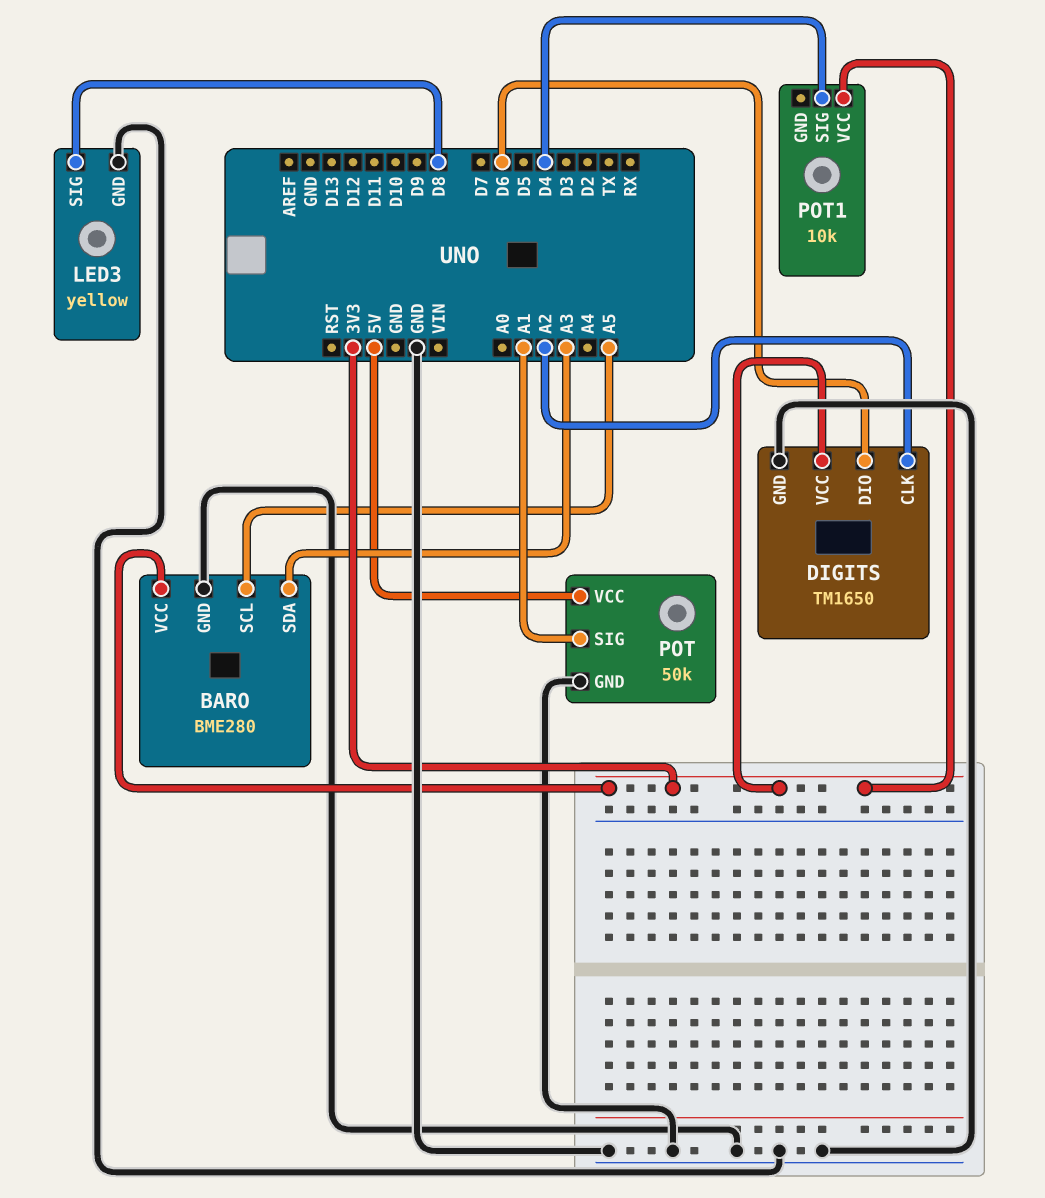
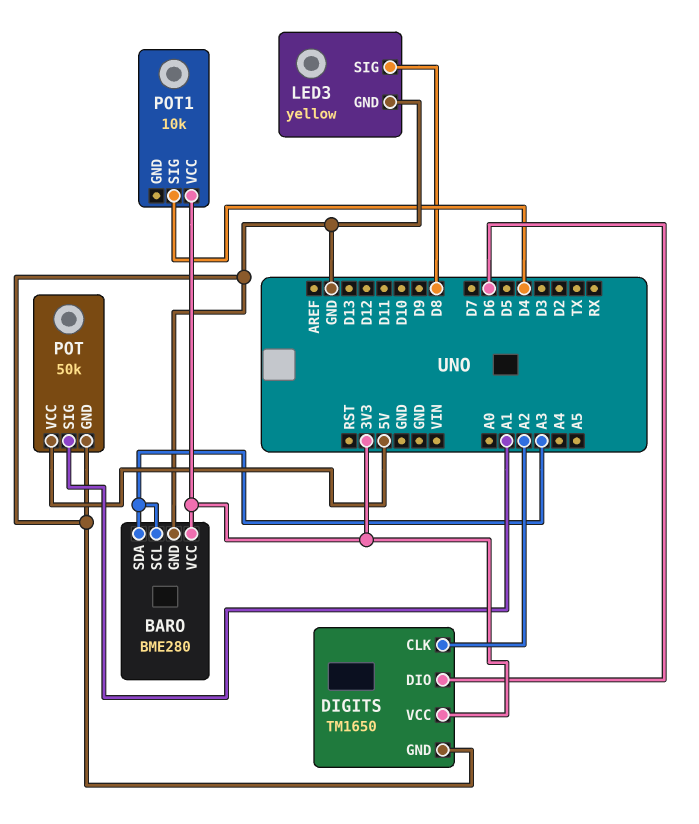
BARO pin SCL: A5 -> A3

